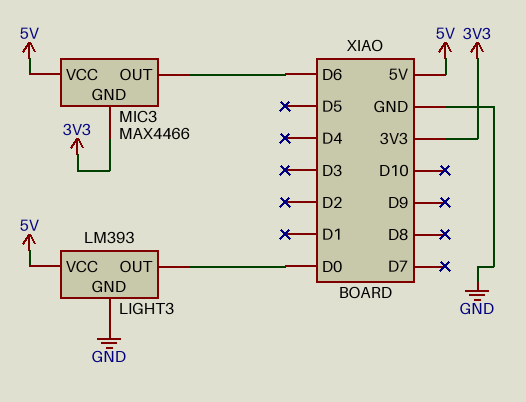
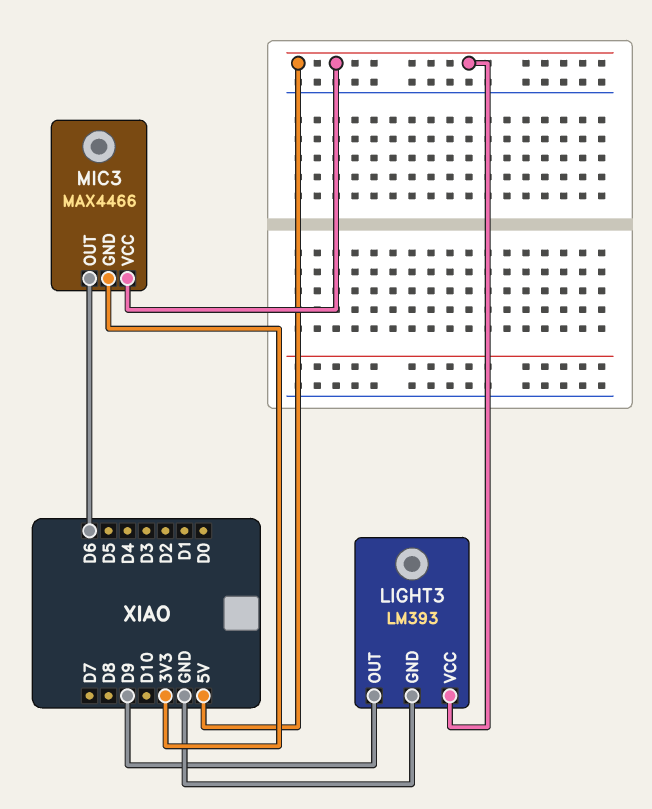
LIGHT3 pin OUT: D0 -> D9

